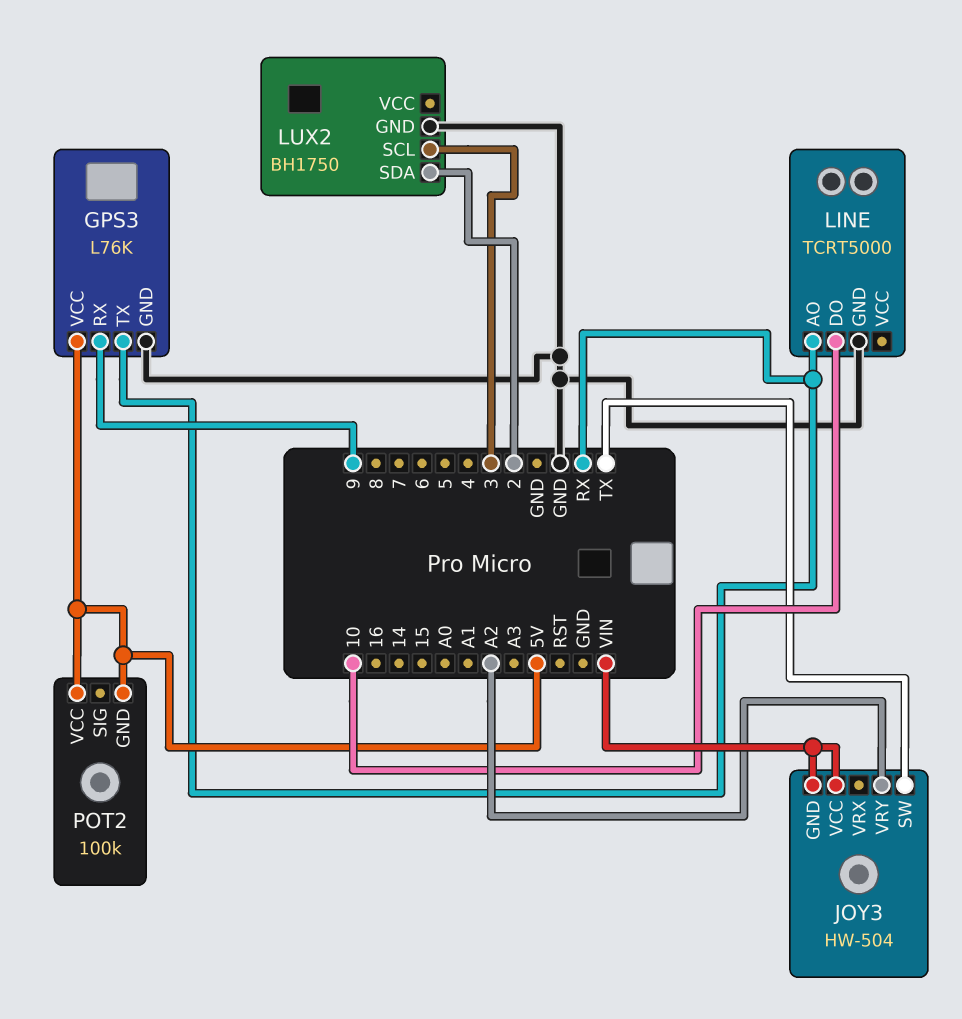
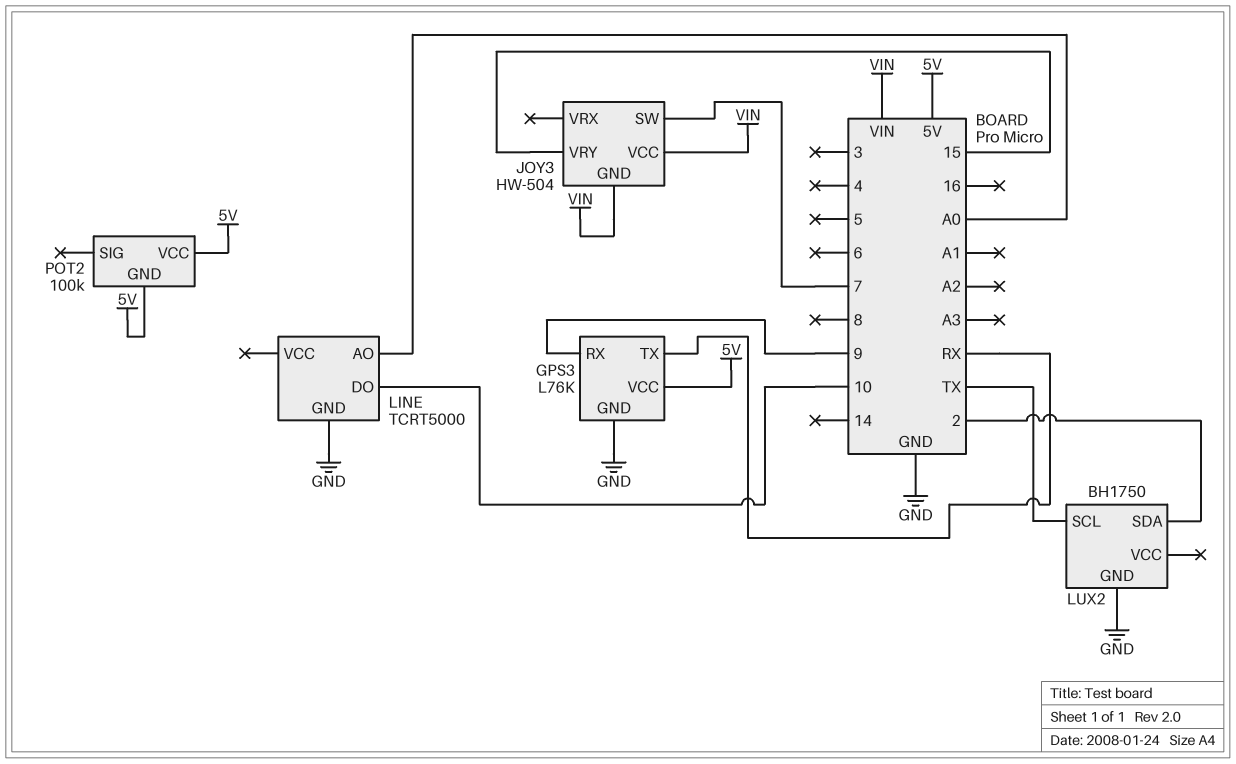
JOY3 pin SW: TX -> 7
JOY3 pin VRY: A2 -> 15
LINE pin AO: RX -> A0
LUX2 pin SCL: 3 -> TX

